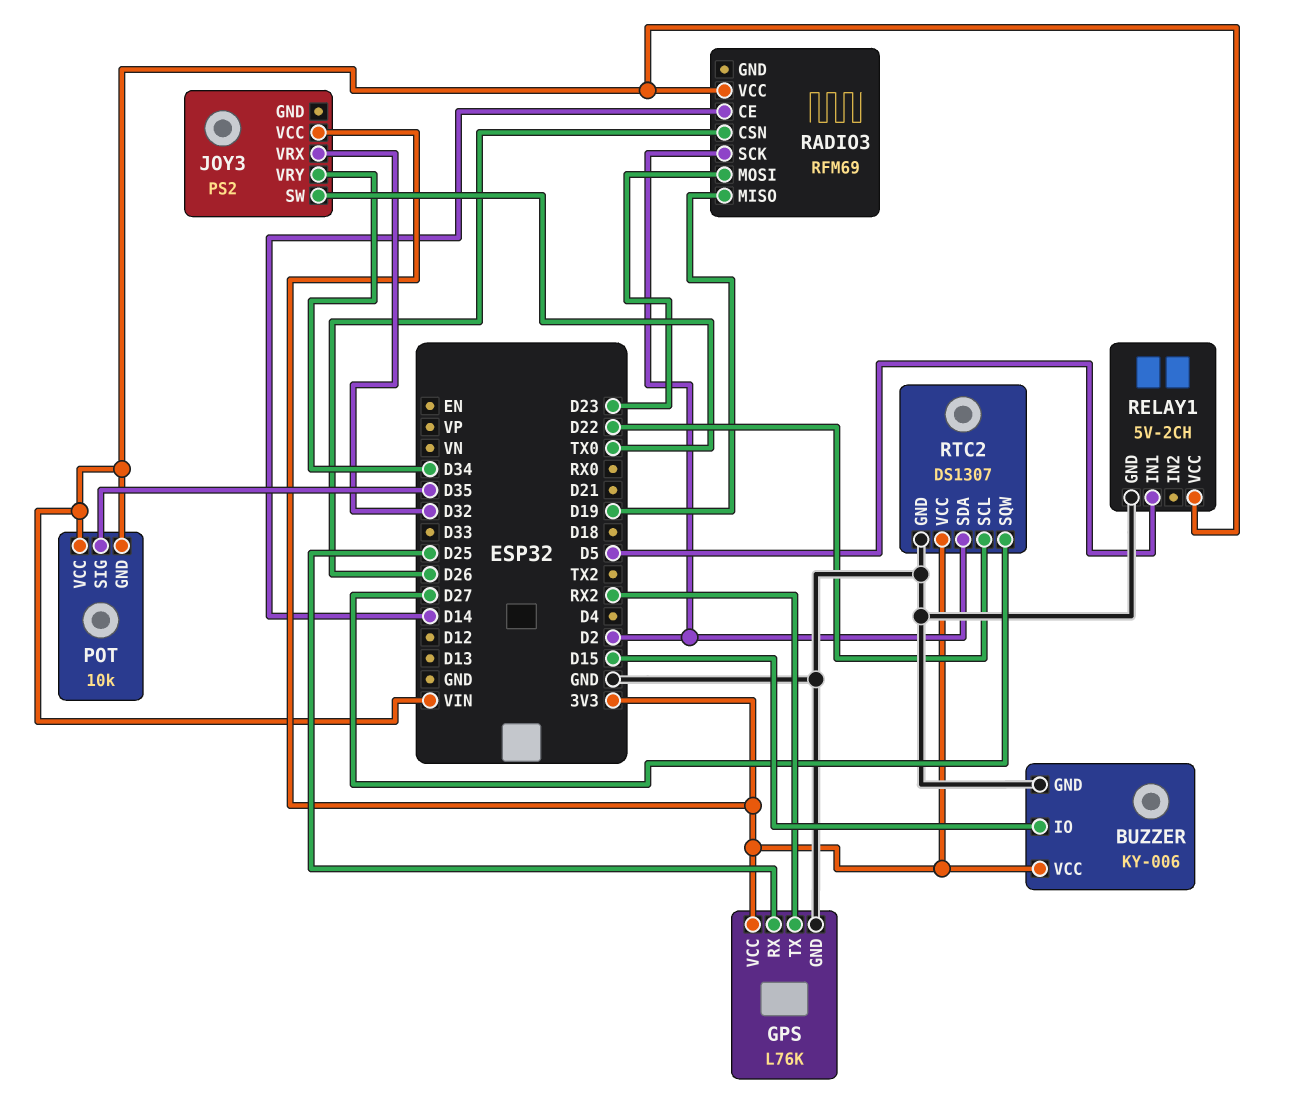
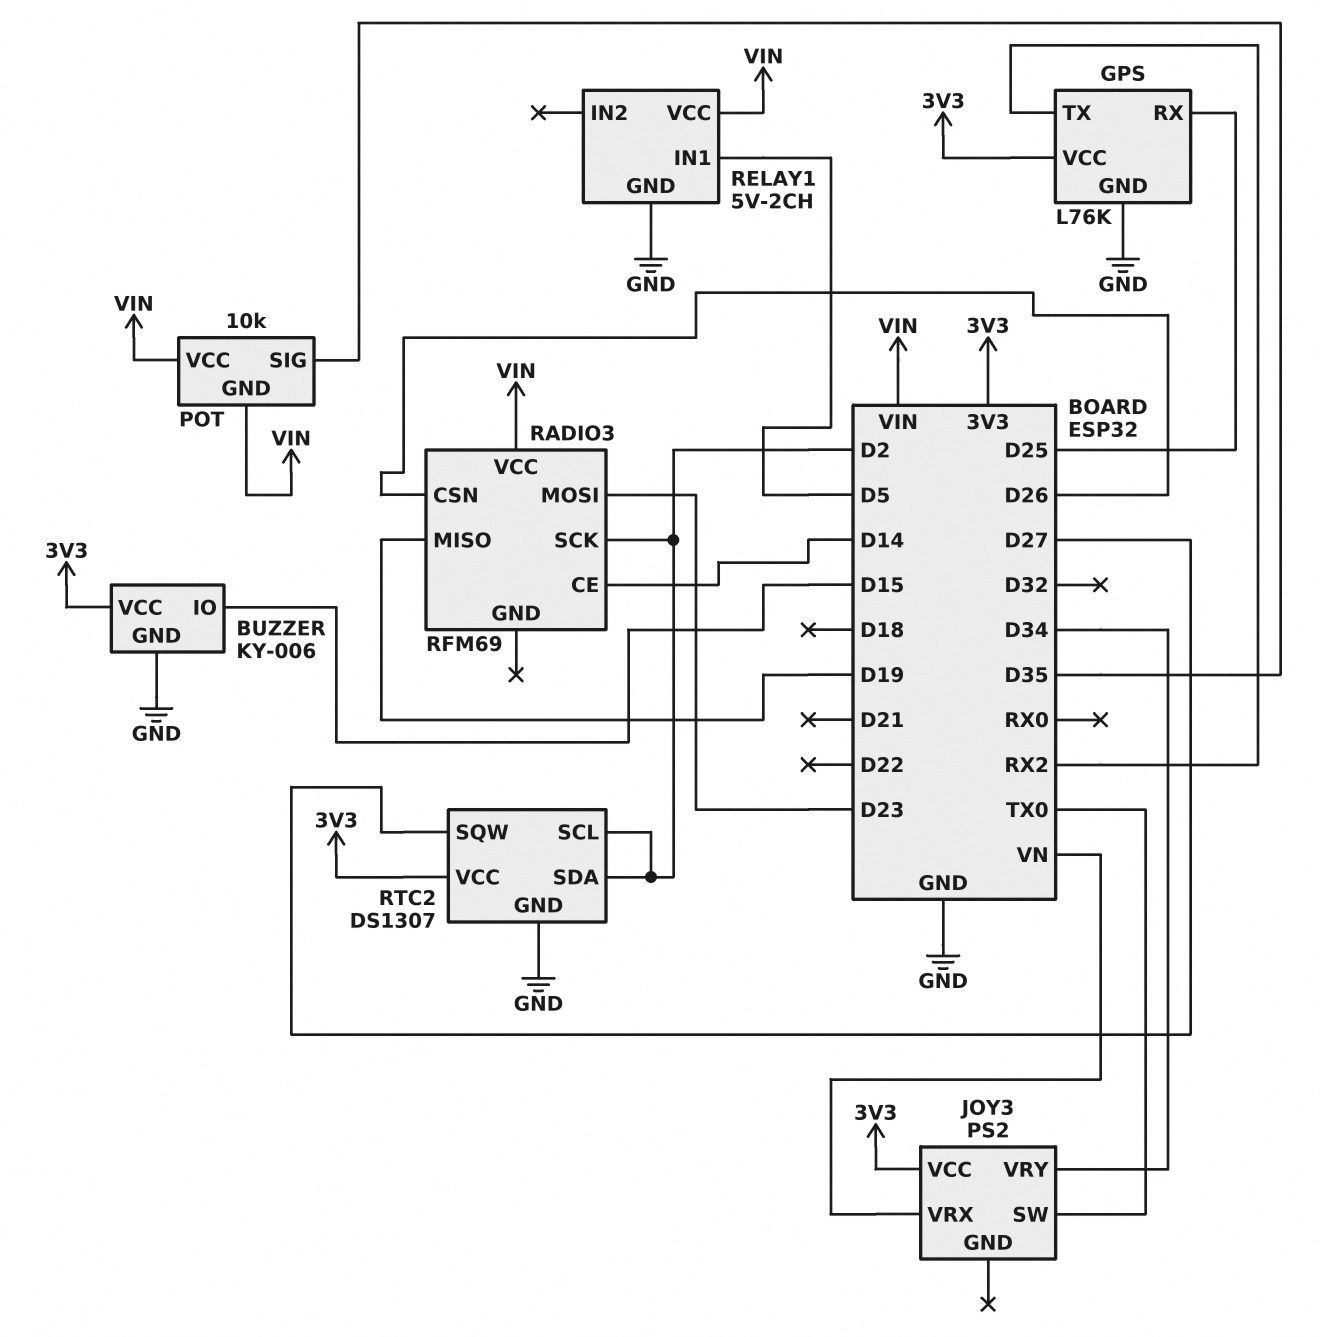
JOY3 pin VRX: D32 -> VN
RTC2 pin SCL: D22 -> D2

